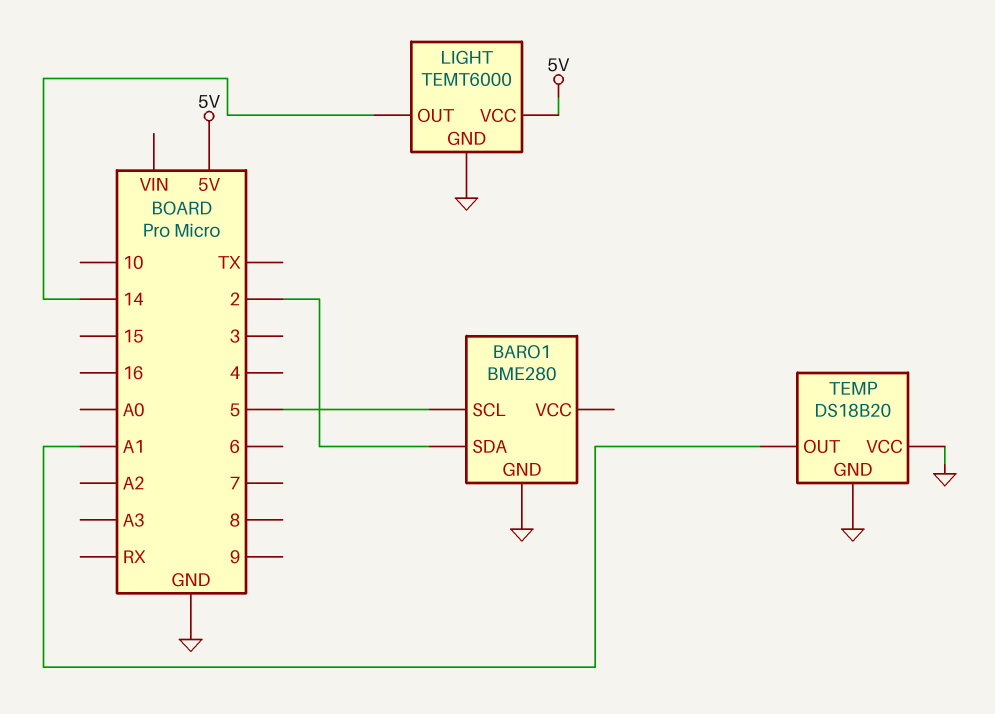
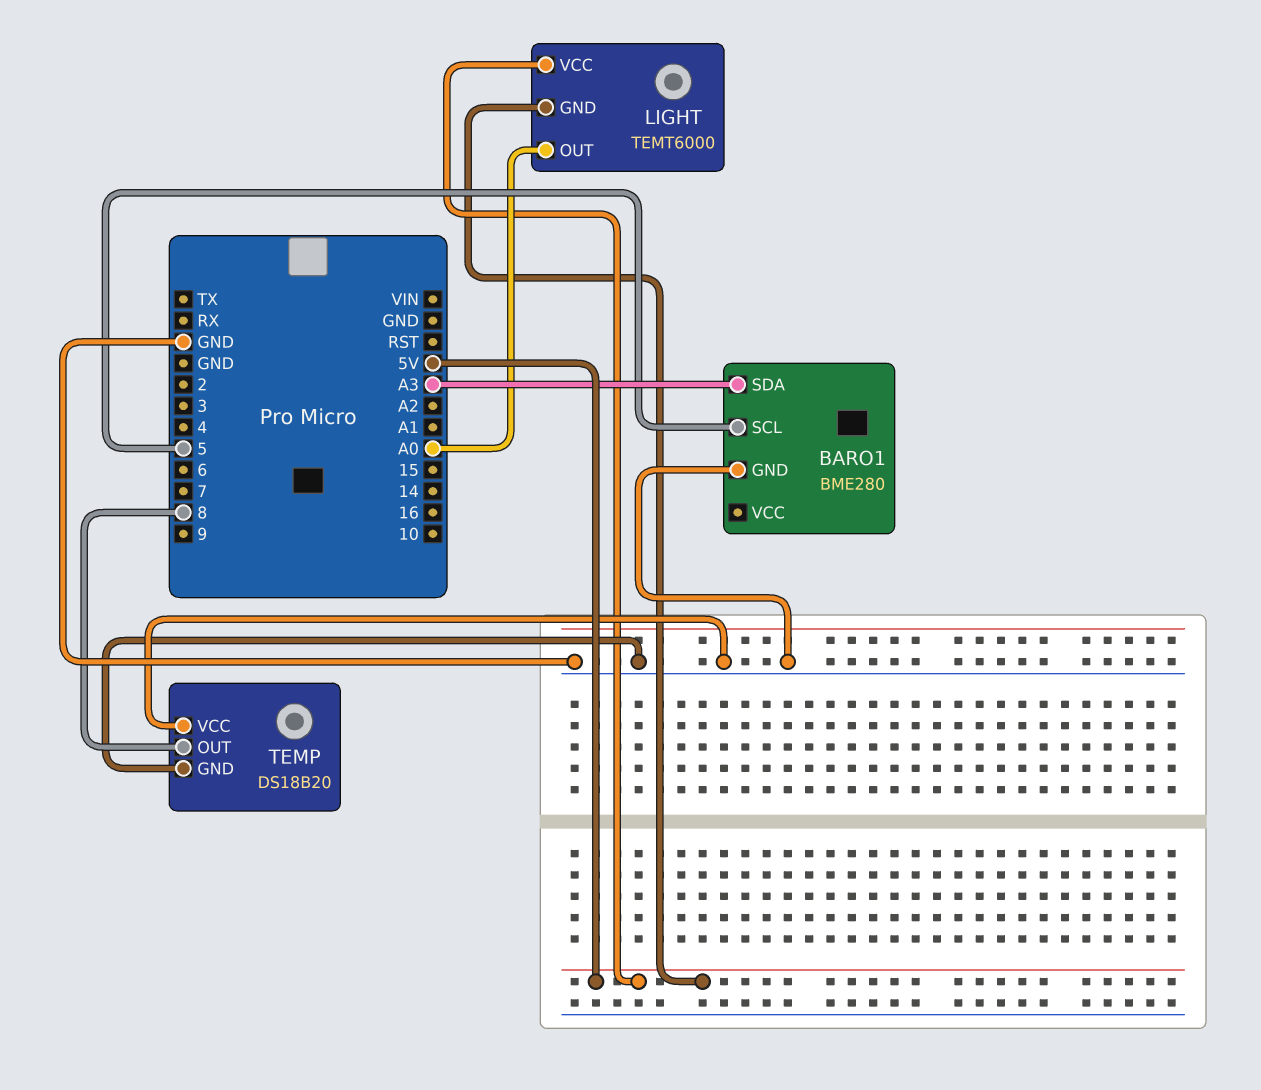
BARO1 pin SDA: 2 -> A3
LIGHT pin GND: GND -> 5V
LIGHT pin OUT: 14 -> A0
TEMP pin OUT: A1 -> 8

